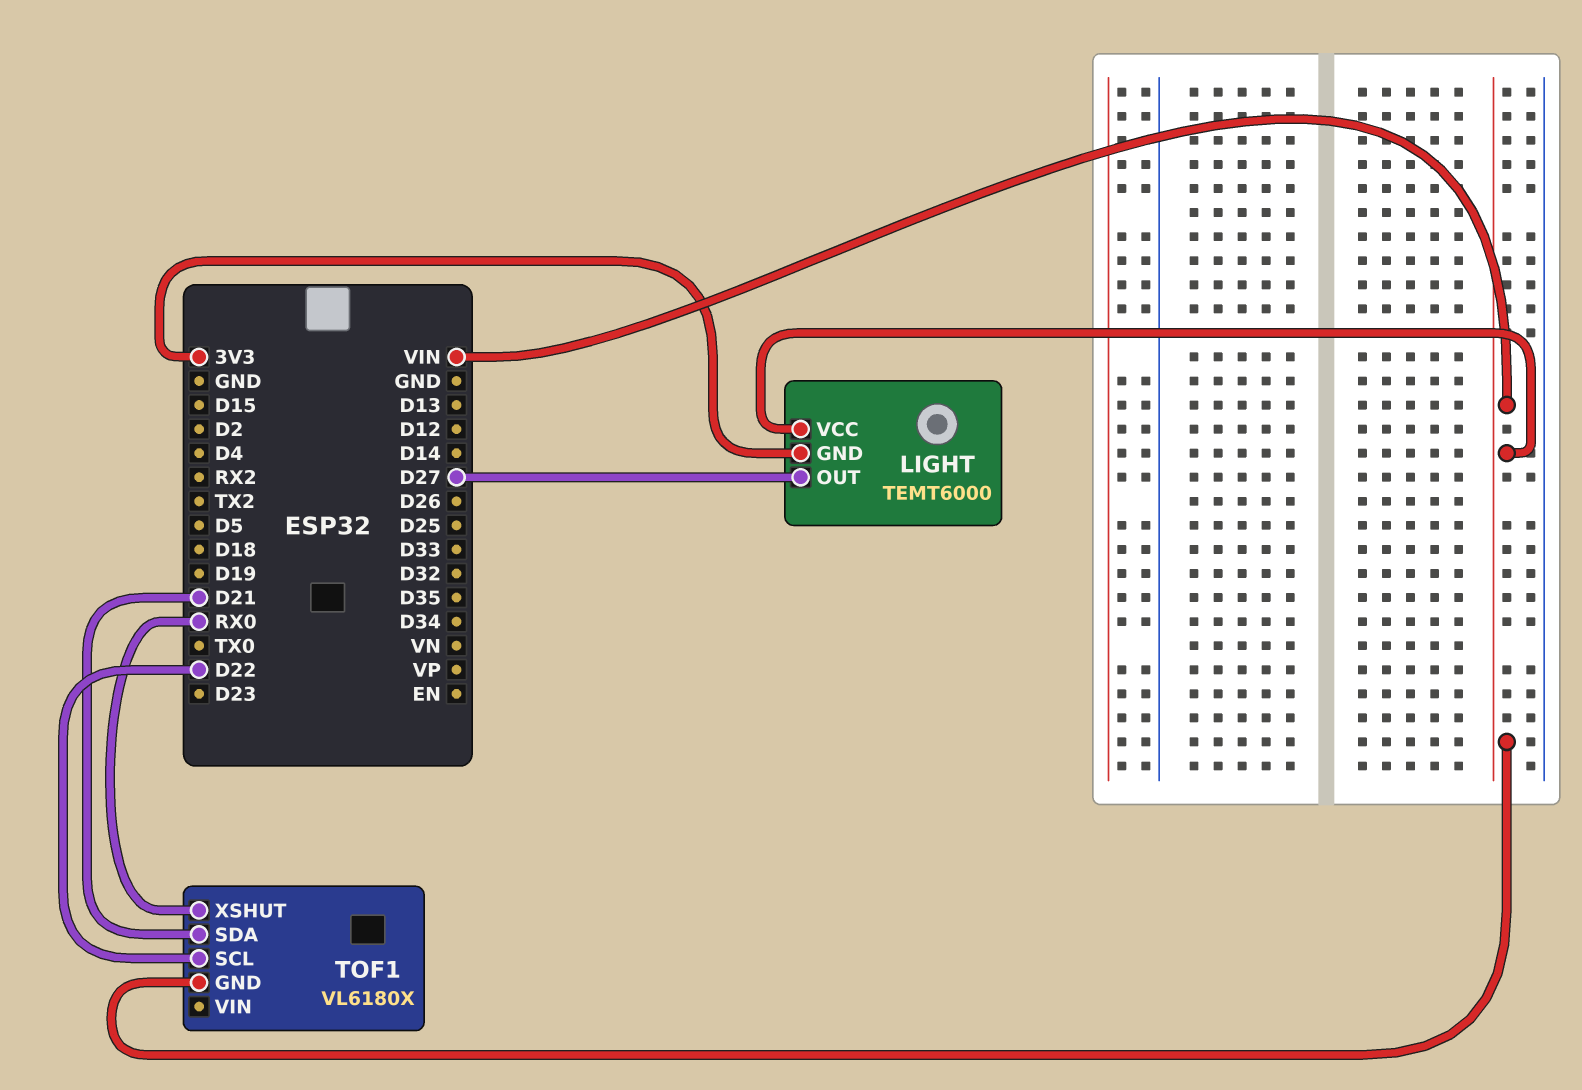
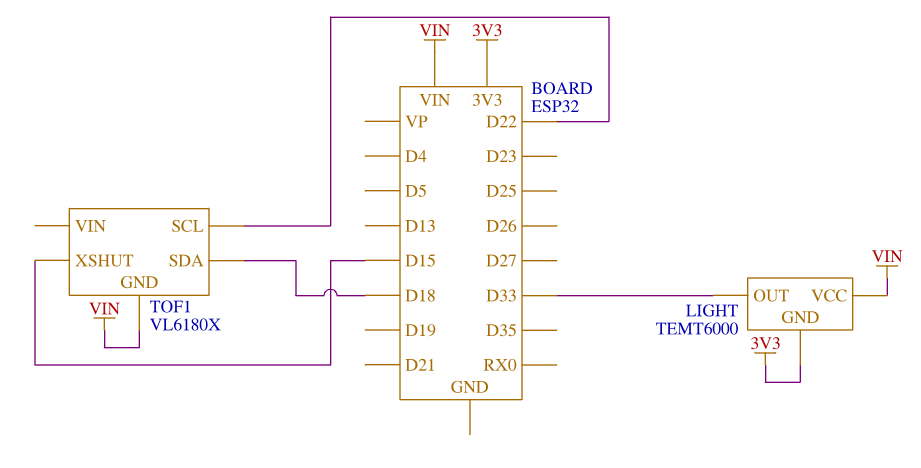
LIGHT pin OUT: D27 -> D33
TOF1 pin SDA: D21 -> D18
TOF1 pin XSHUT: RX0 -> D15

